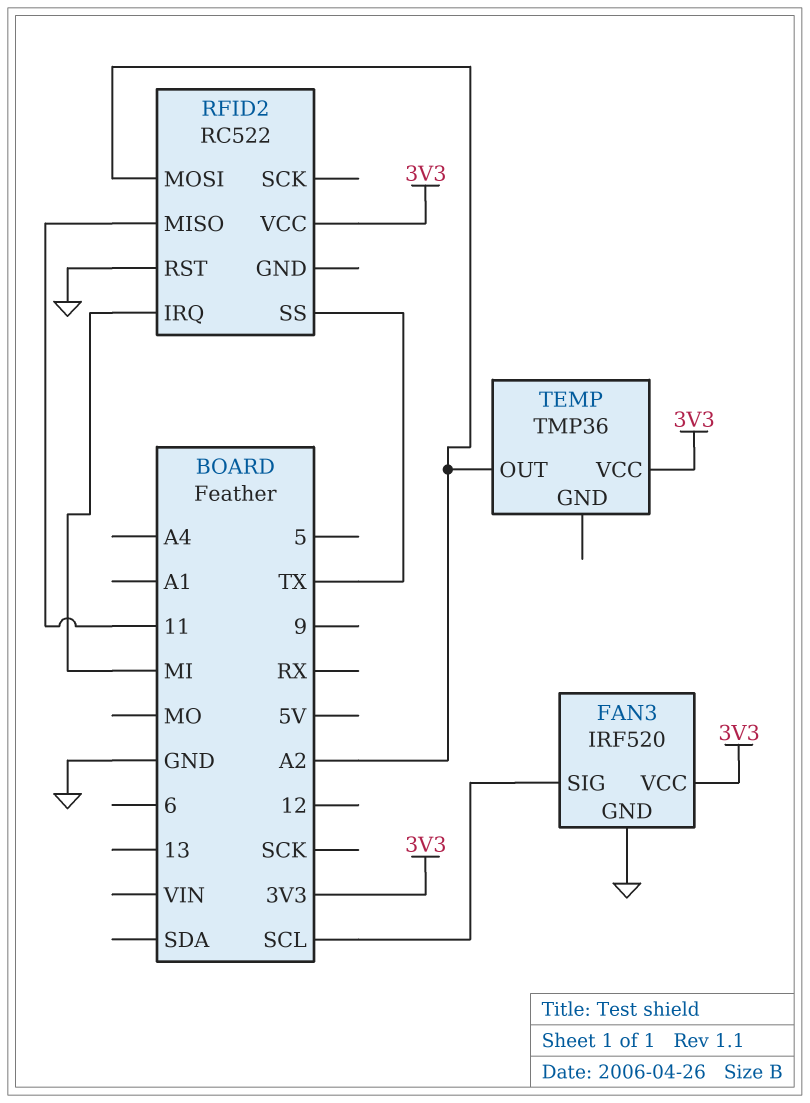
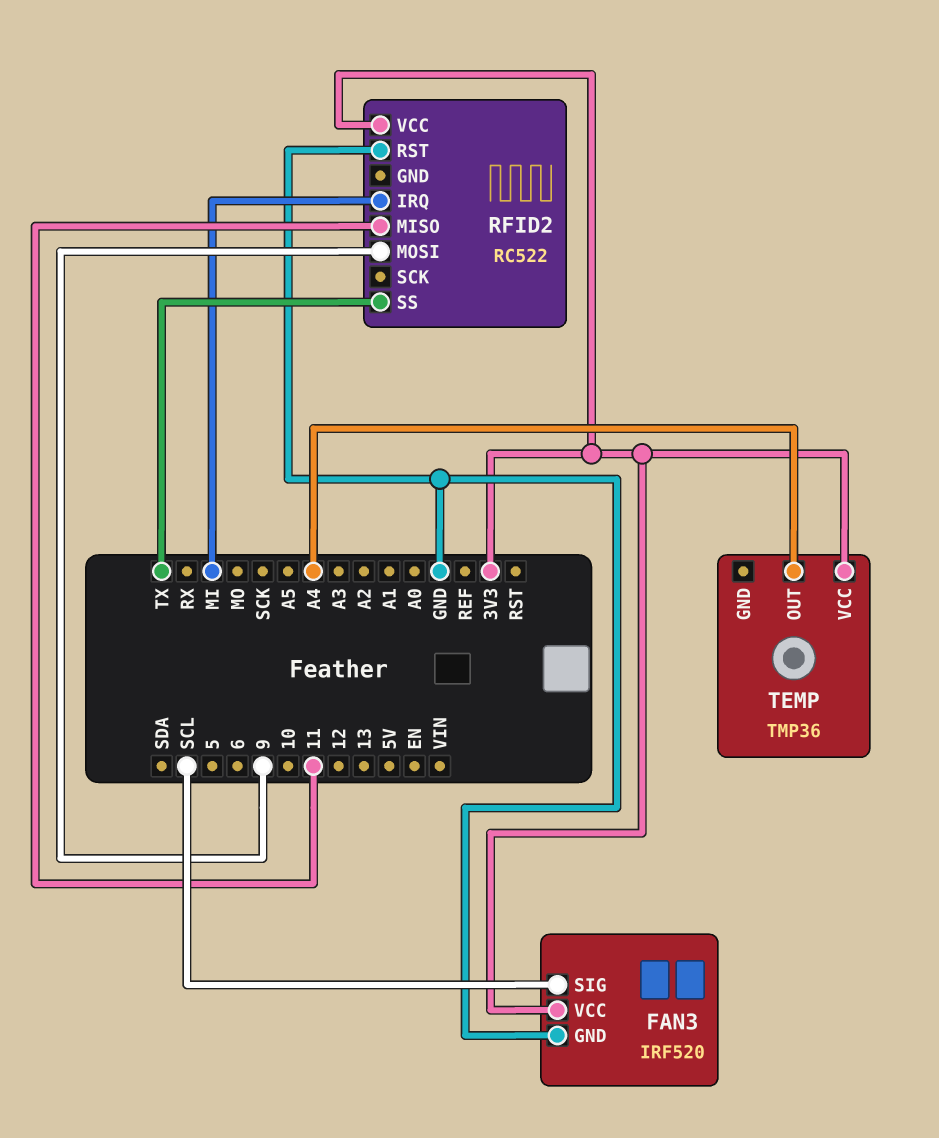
RFID2 pin MOSI: A2 -> 9
TEMP pin OUT: A2 -> A4

